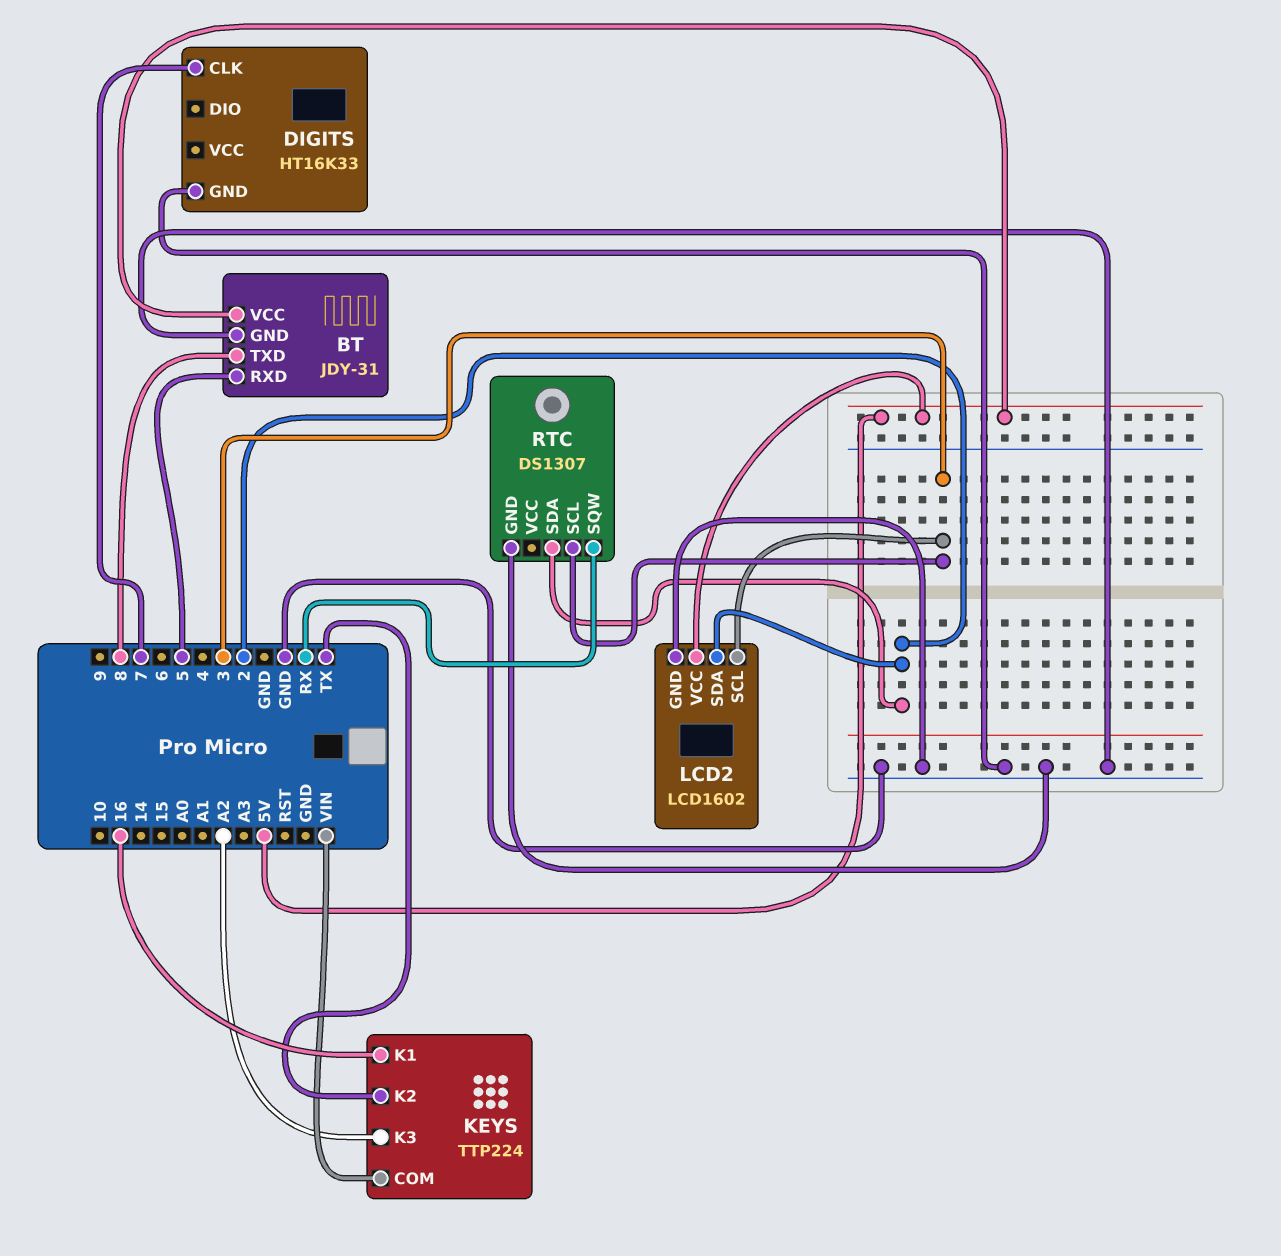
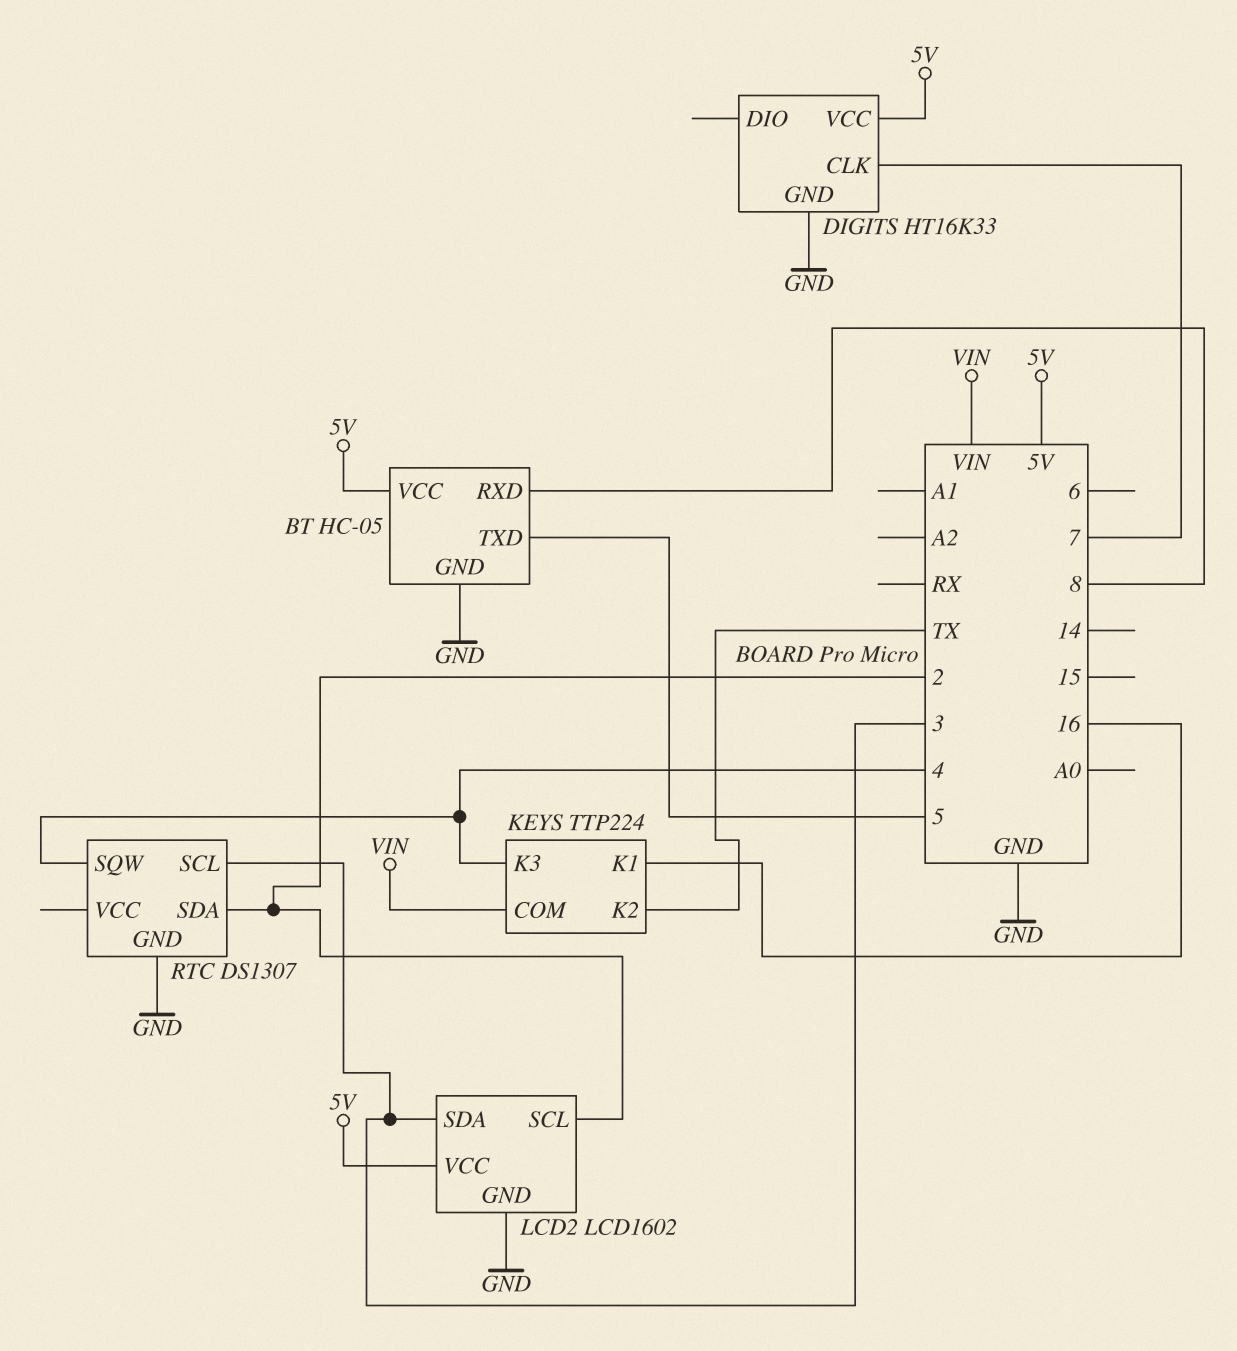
BT: JDY-31 -> HC-05
BT pin RXD: 5 -> 8
BT pin TXD: 8 -> 5
DIGITS pin VCC: none -> 5V
KEYS pin K3: A2 -> 4
LCD2 pin SCL: 3 -> 2
LCD2 pin SDA: 2 -> 3
RTC pin SQW: RX -> 4

